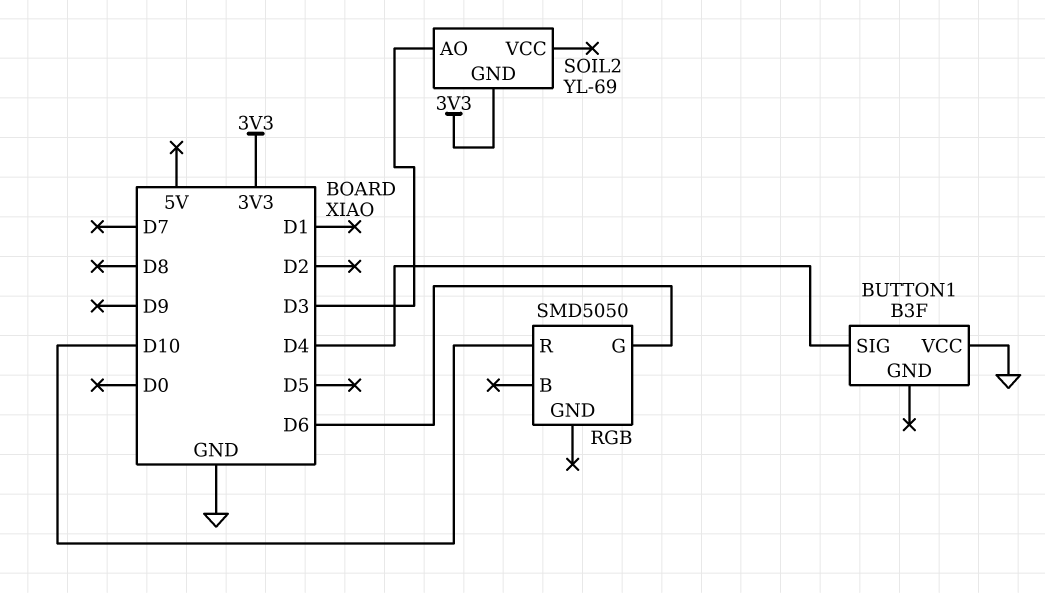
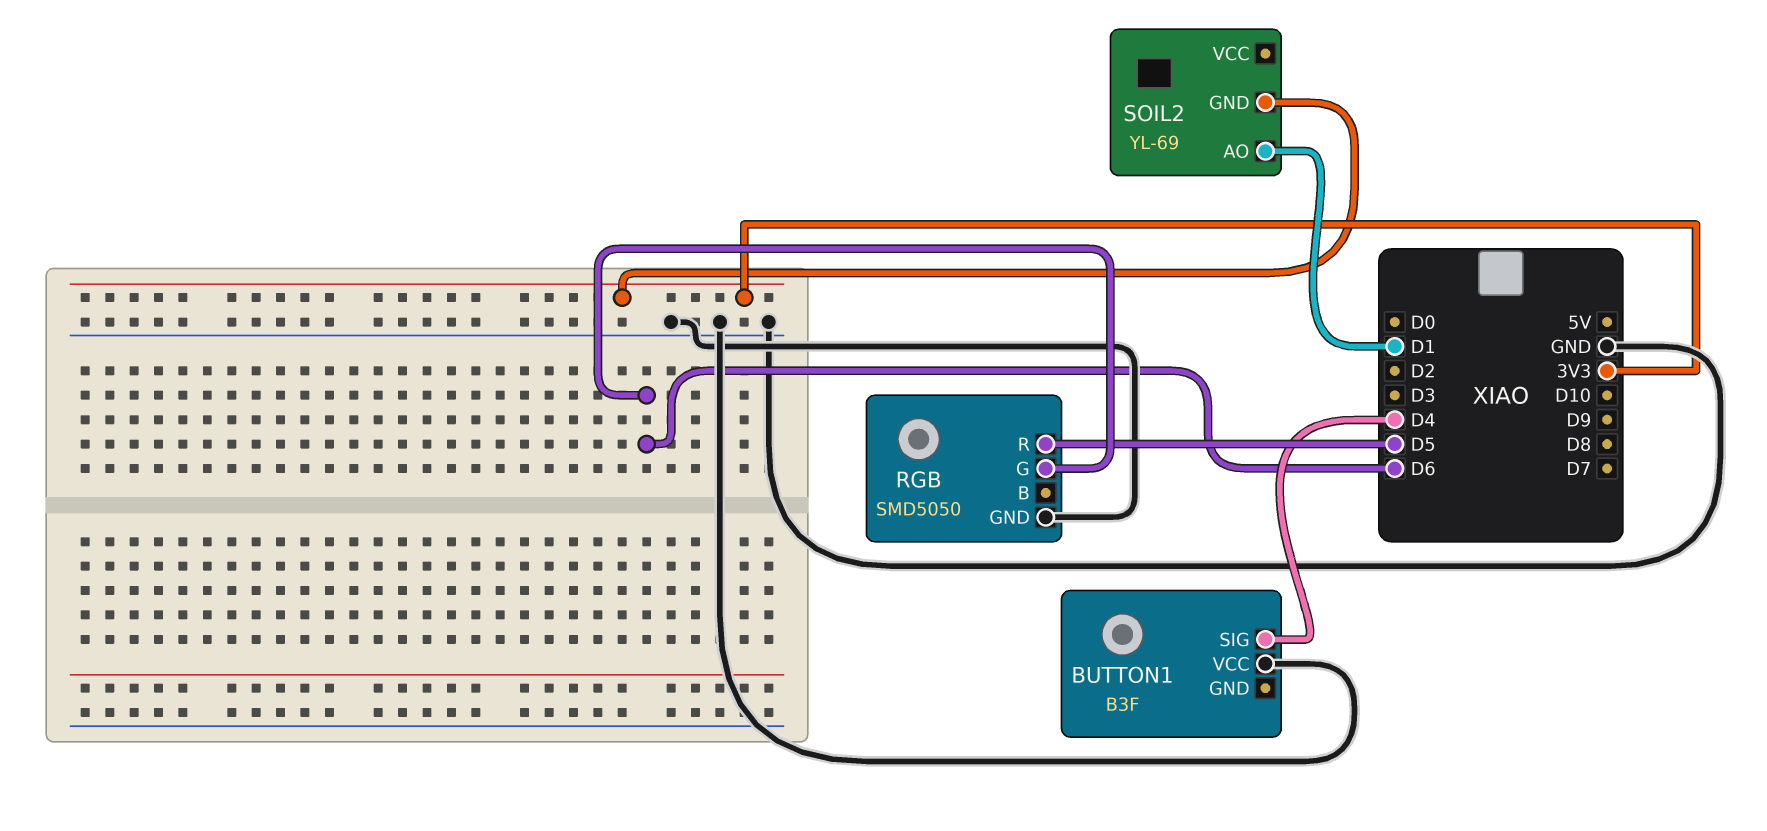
RGB pin GND: none -> GND
RGB pin R: D10 -> D5
SOIL2 pin AO: D3 -> D1

